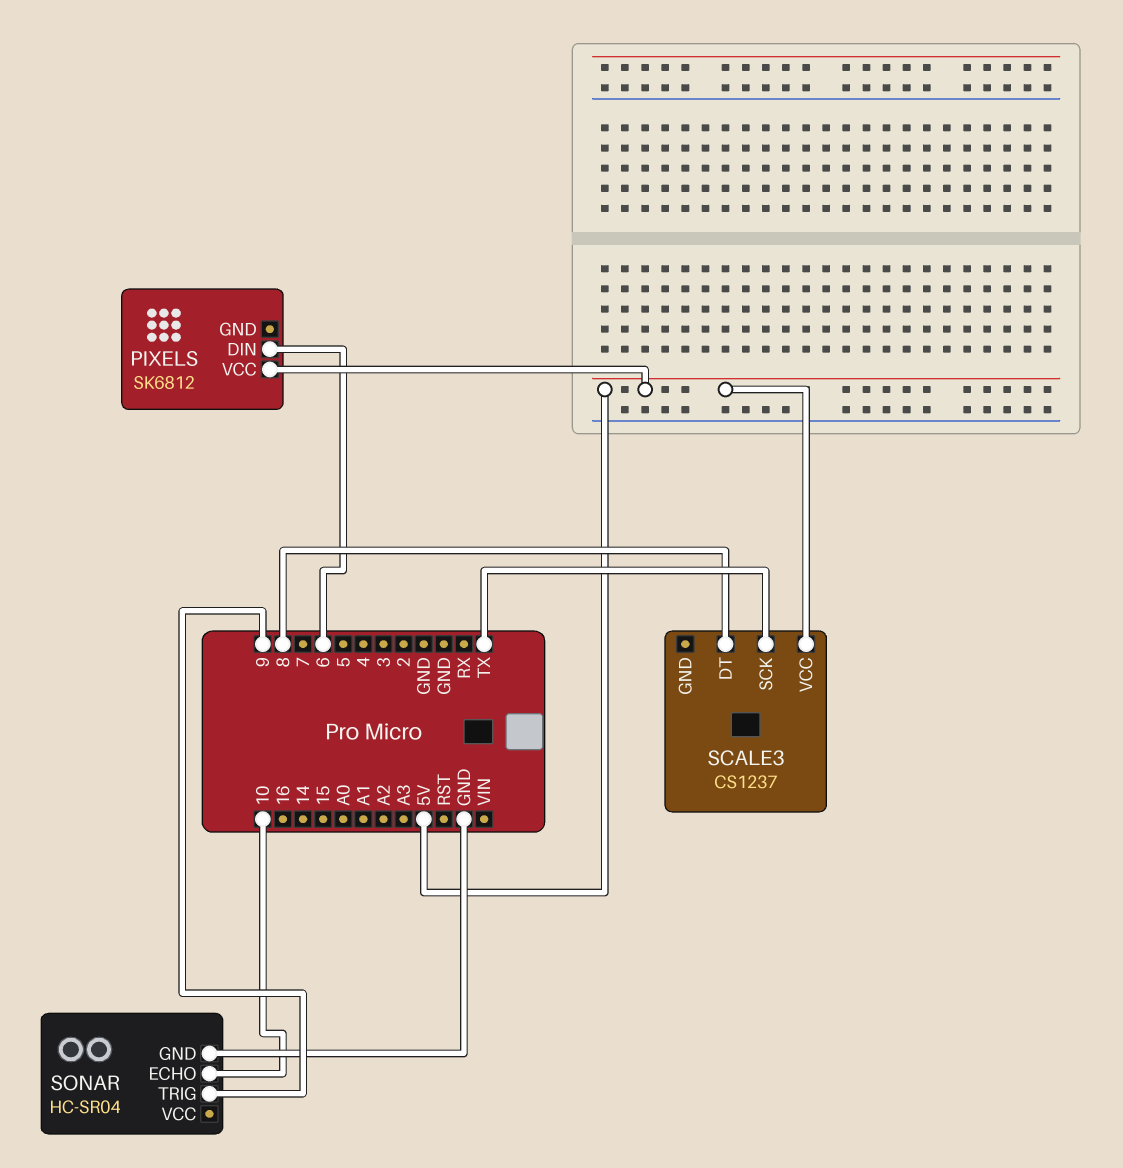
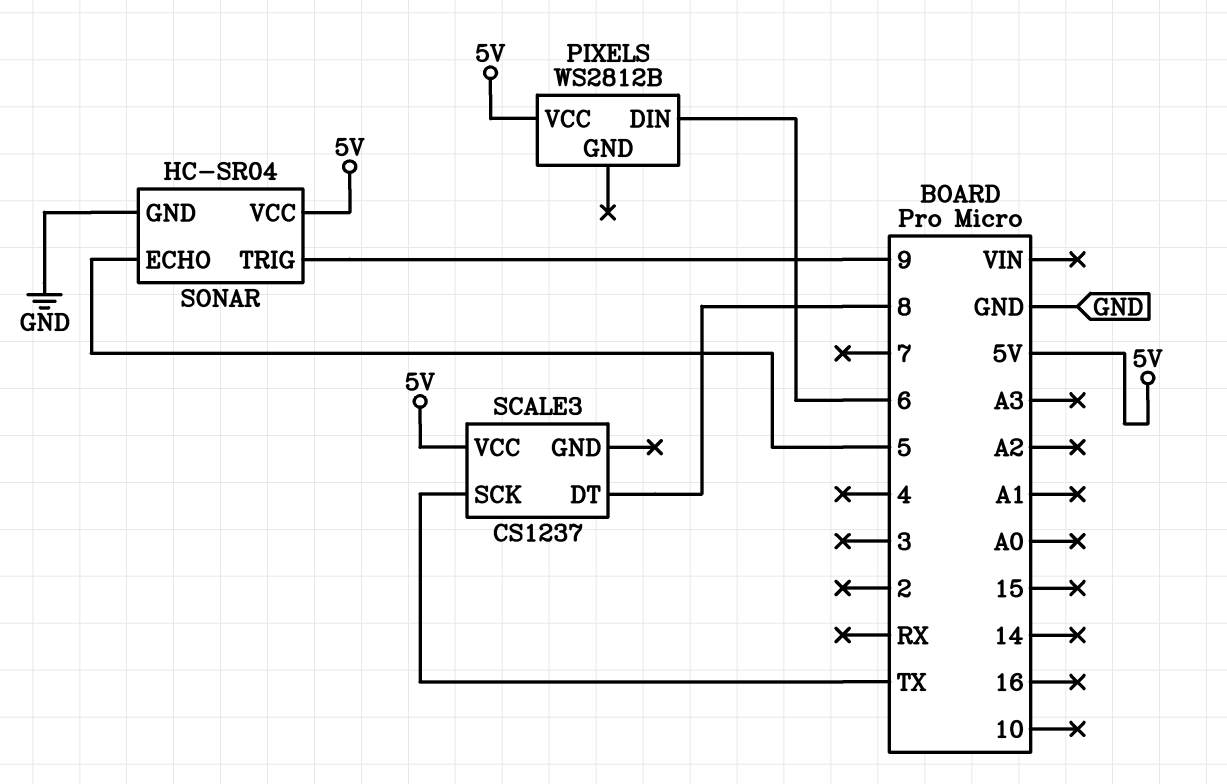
PIXELS: SK6812 -> WS2812B
SONAR pin ECHO: 10 -> 5
SONAR pin VCC: none -> 5V

